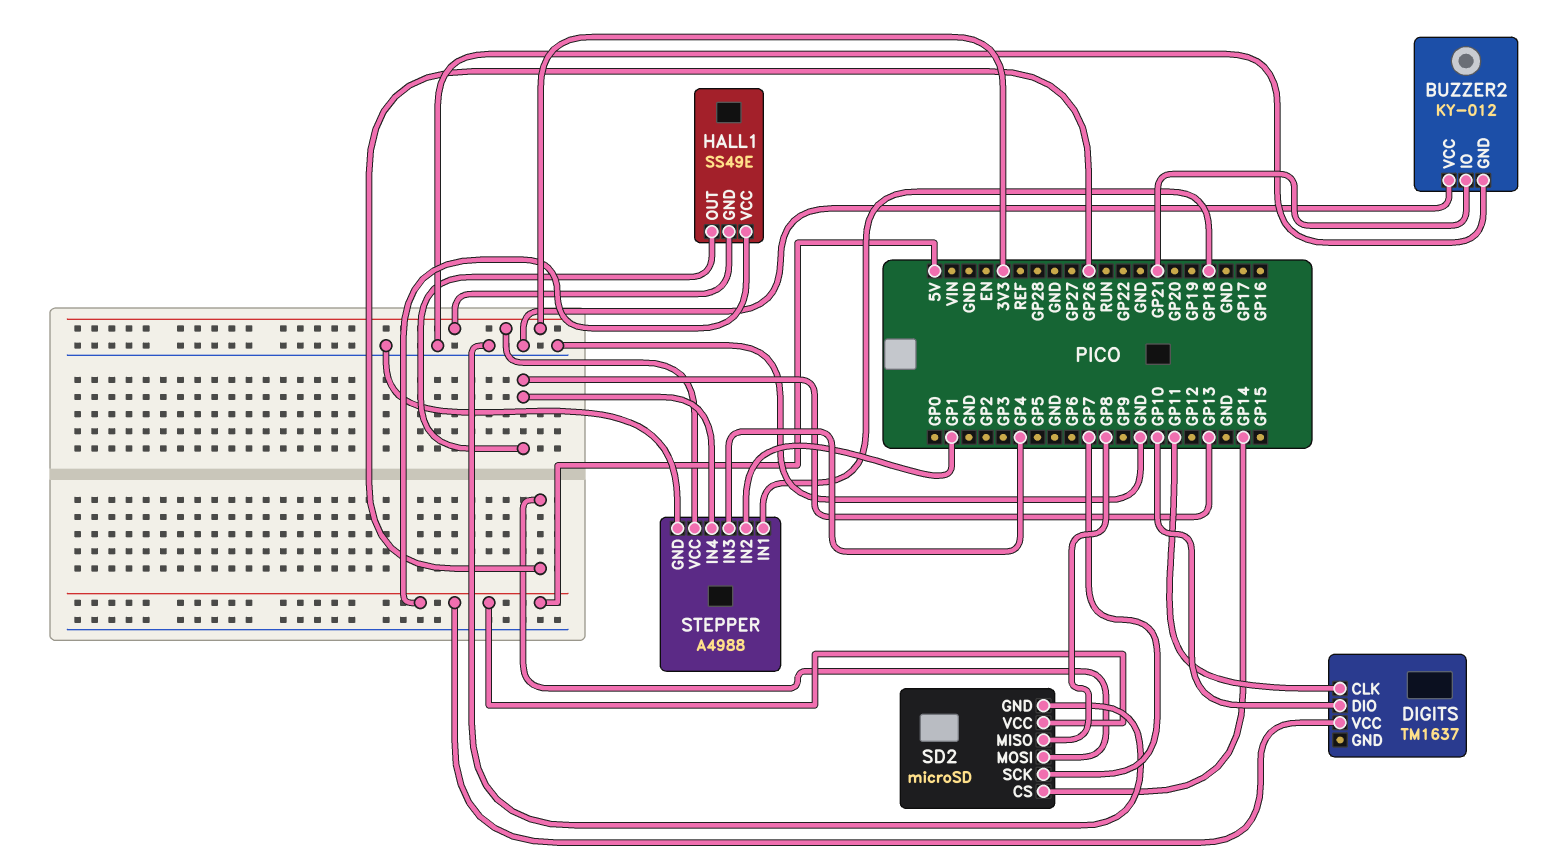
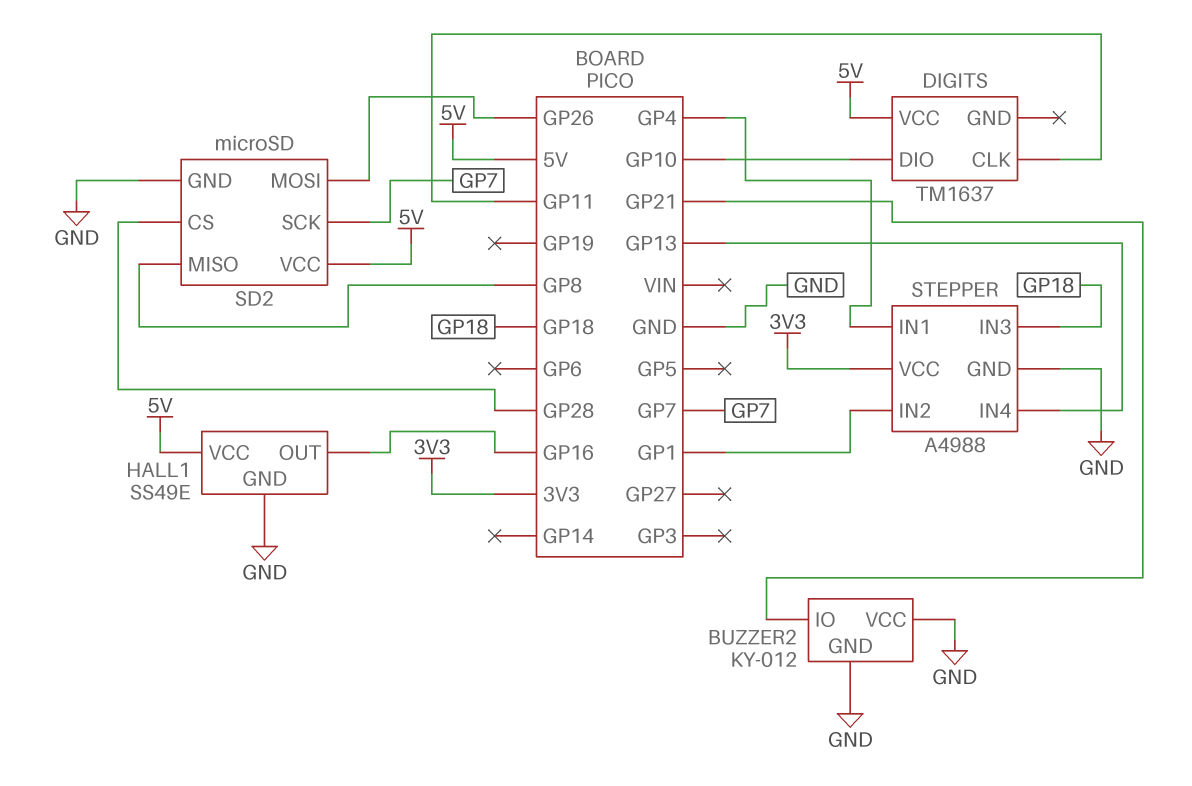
HALL1 pin GND: 3V3 -> GND
HALL1 pin OUT: GP13 -> GP16
SD2 pin CS: GP14 -> GP28
STEPPER pin IN1: GP18 -> GP4
STEPPER pin IN3: GP4 -> GP18

